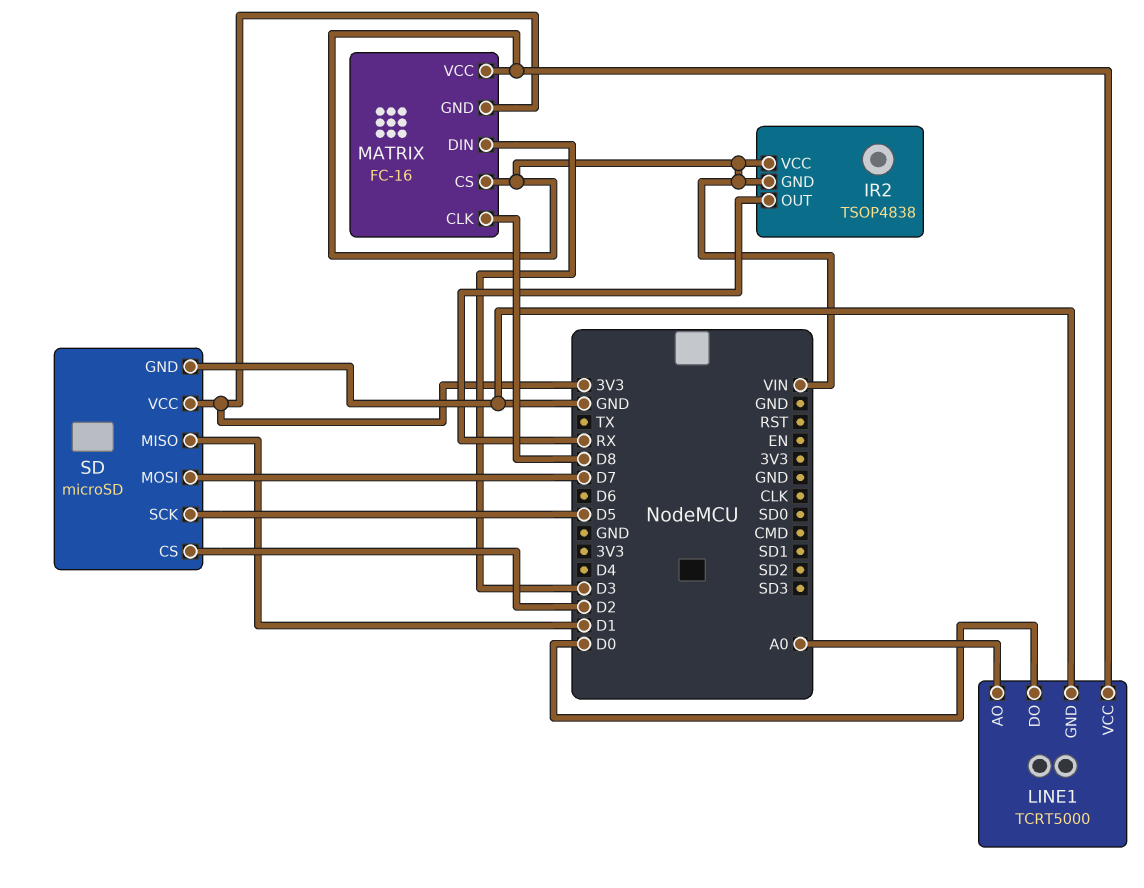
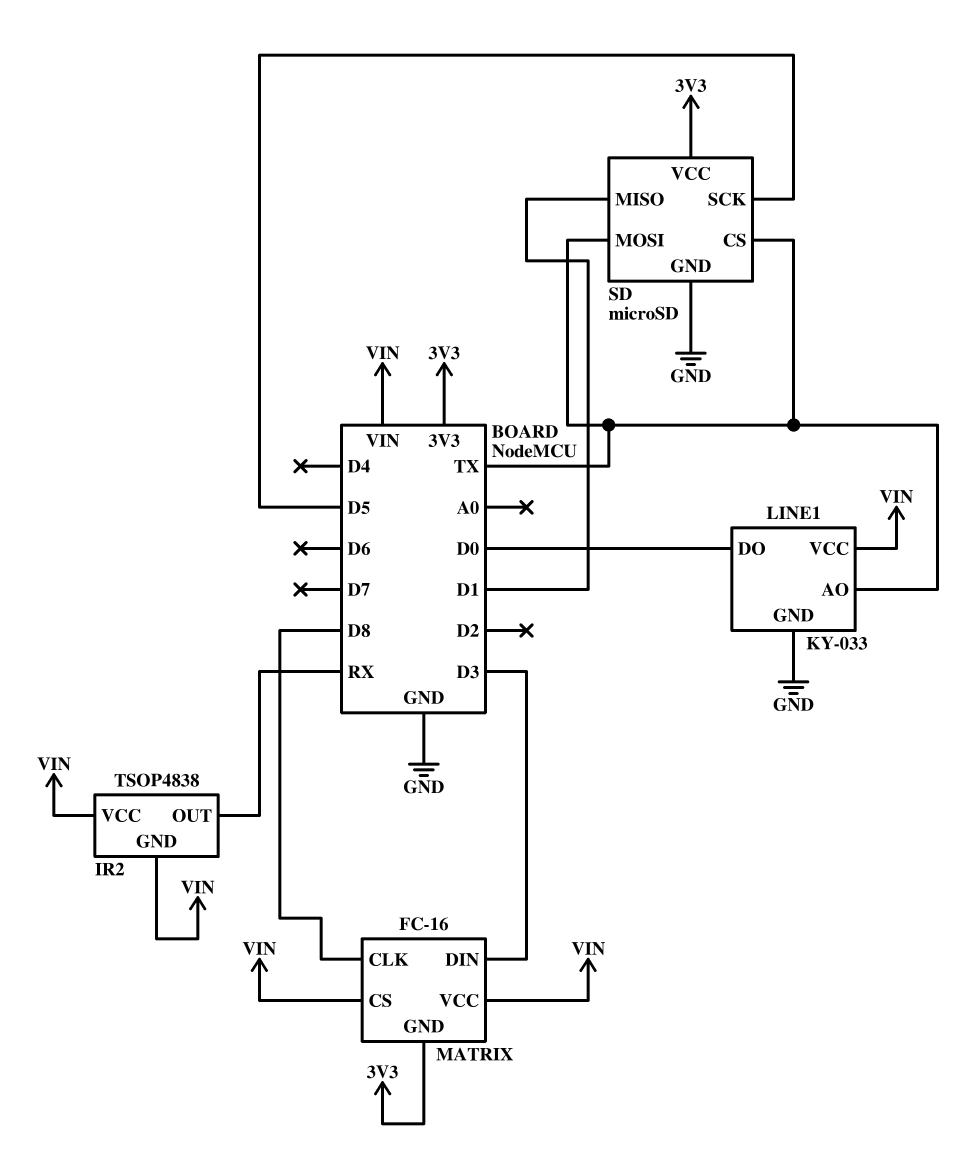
LINE1: TCRT5000 -> KY-033
LINE1 pin AO: A0 -> TX
SD pin CS: D2 -> TX
SD pin MOSI: D7 -> TX

